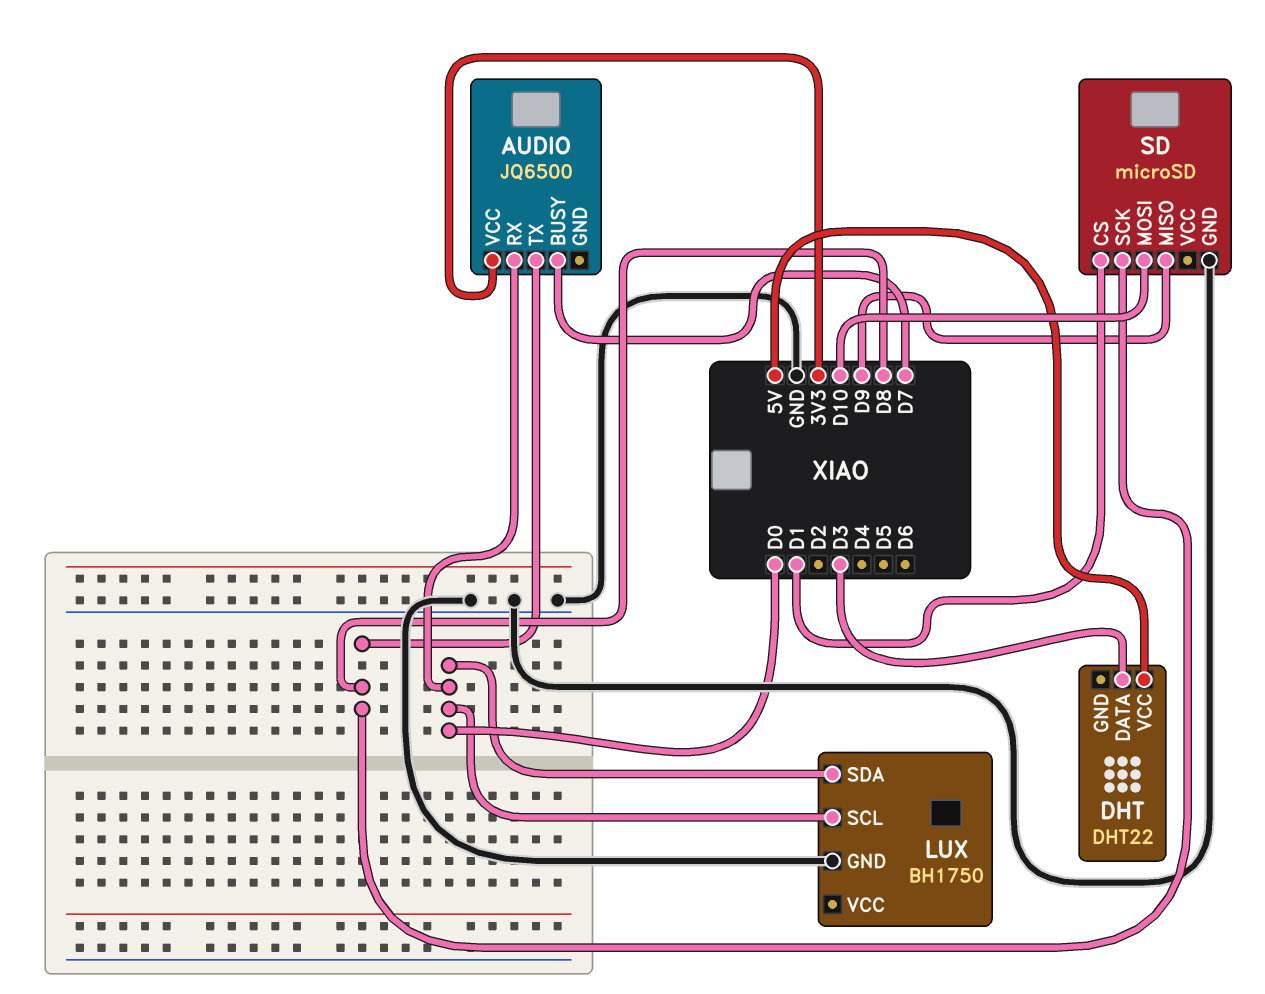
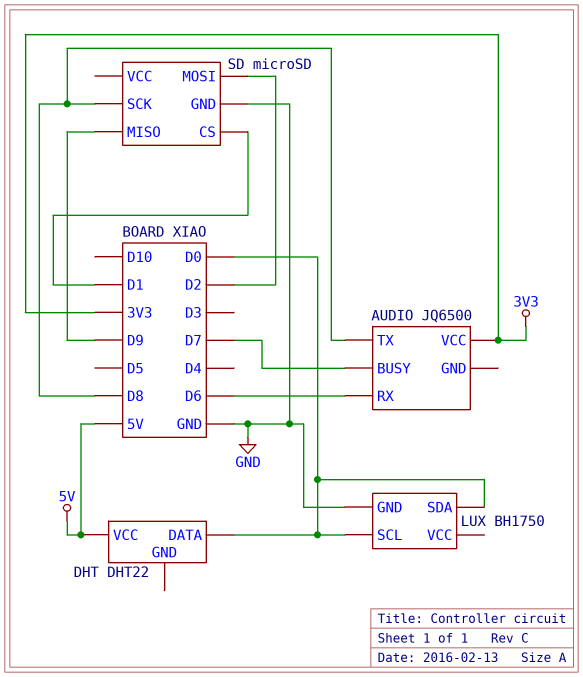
AUDIO pin RX: D0 -> D6
DHT pin DATA: D3 -> D0
SD pin MOSI: D10 -> D2

